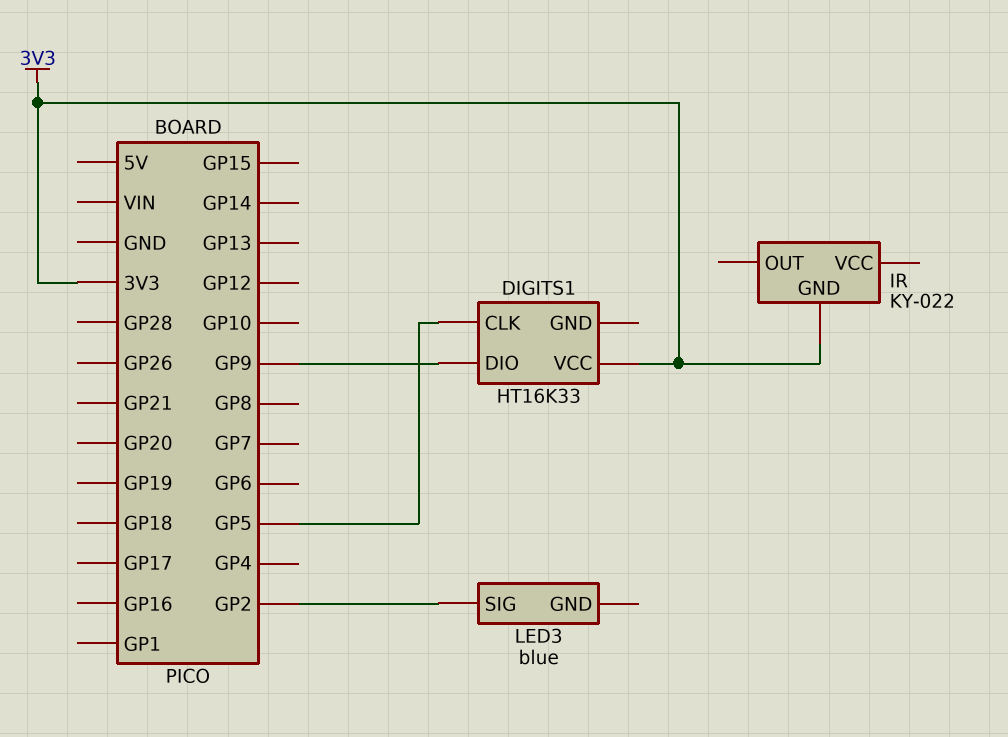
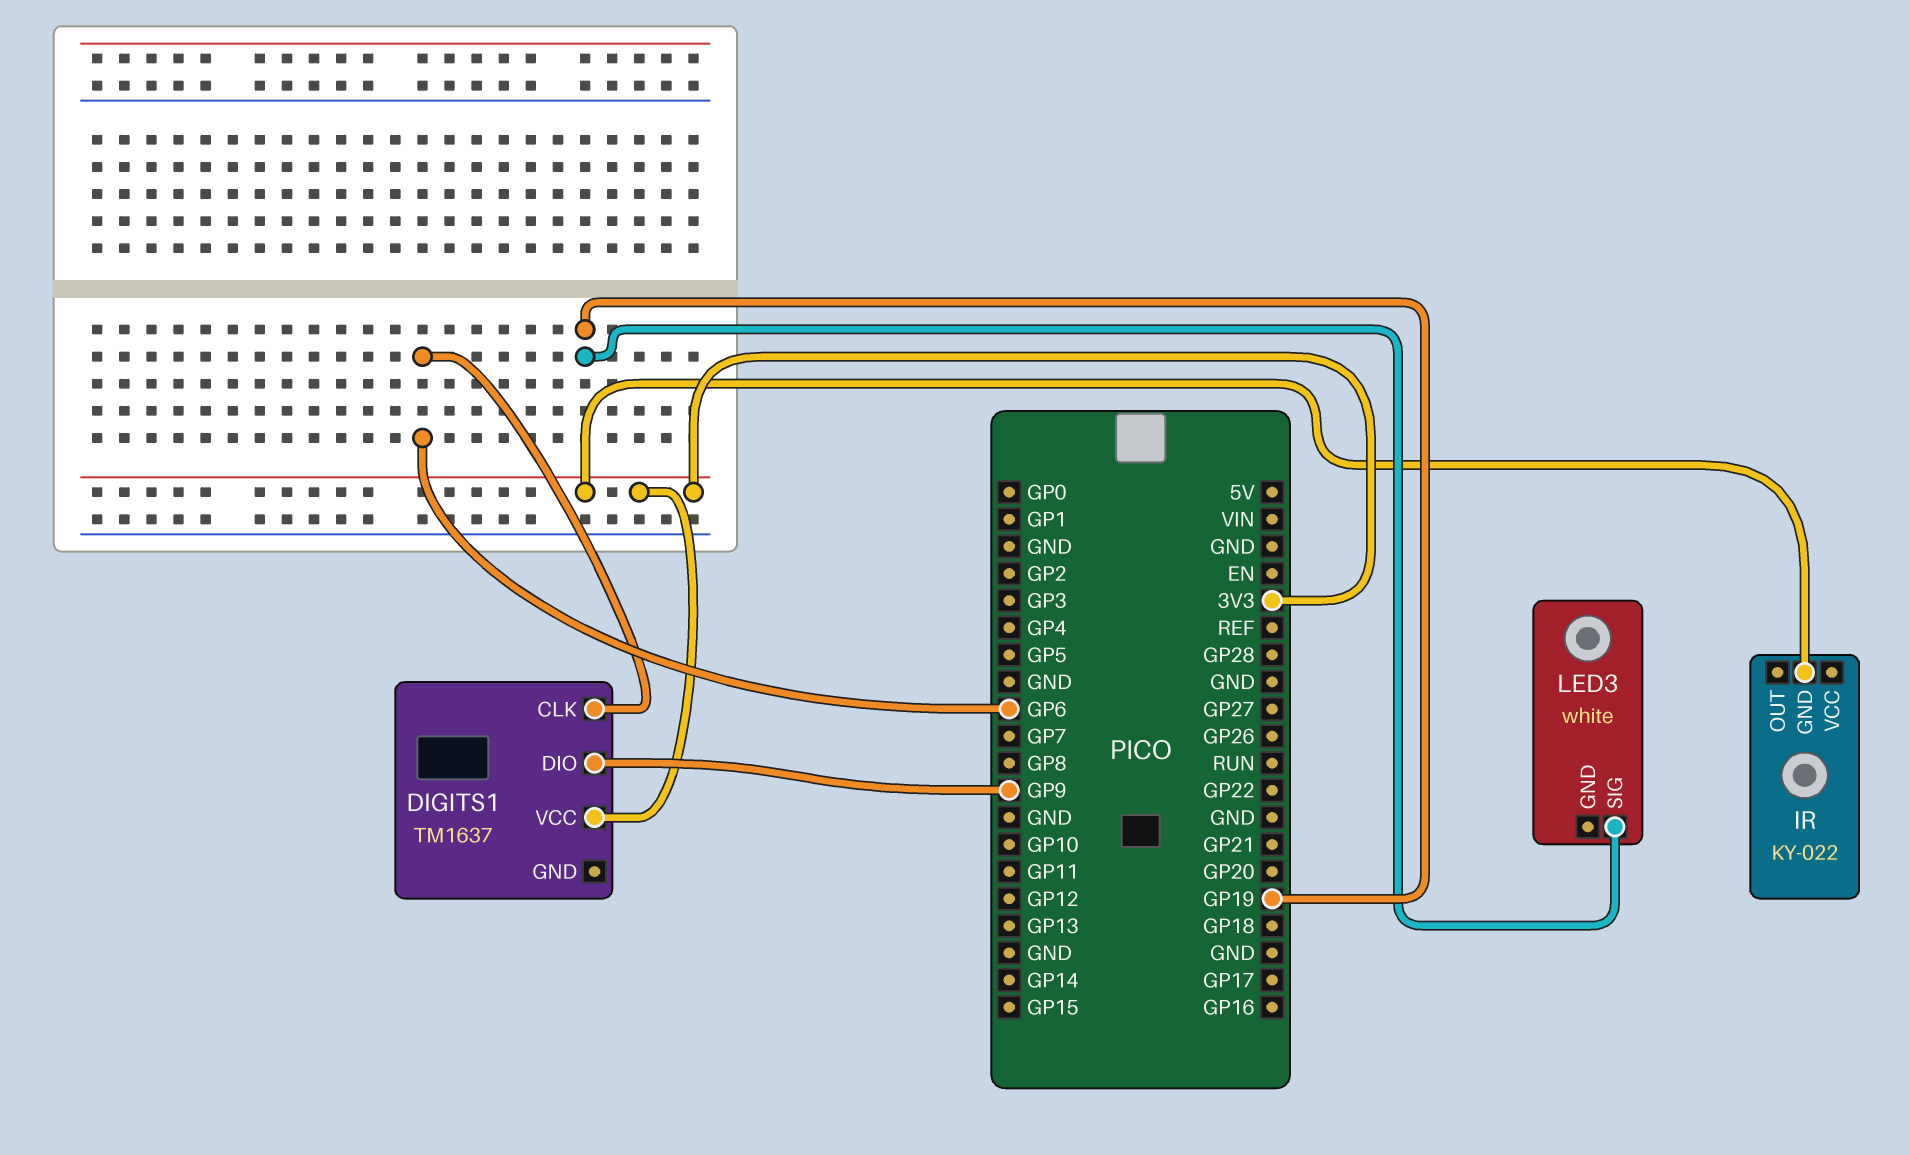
DIGITS1: HT16K33 -> TM1637
DIGITS1 pin CLK: GP5 -> GP6
LED3: blue -> white
LED3 pin SIG: GP2 -> GP19

